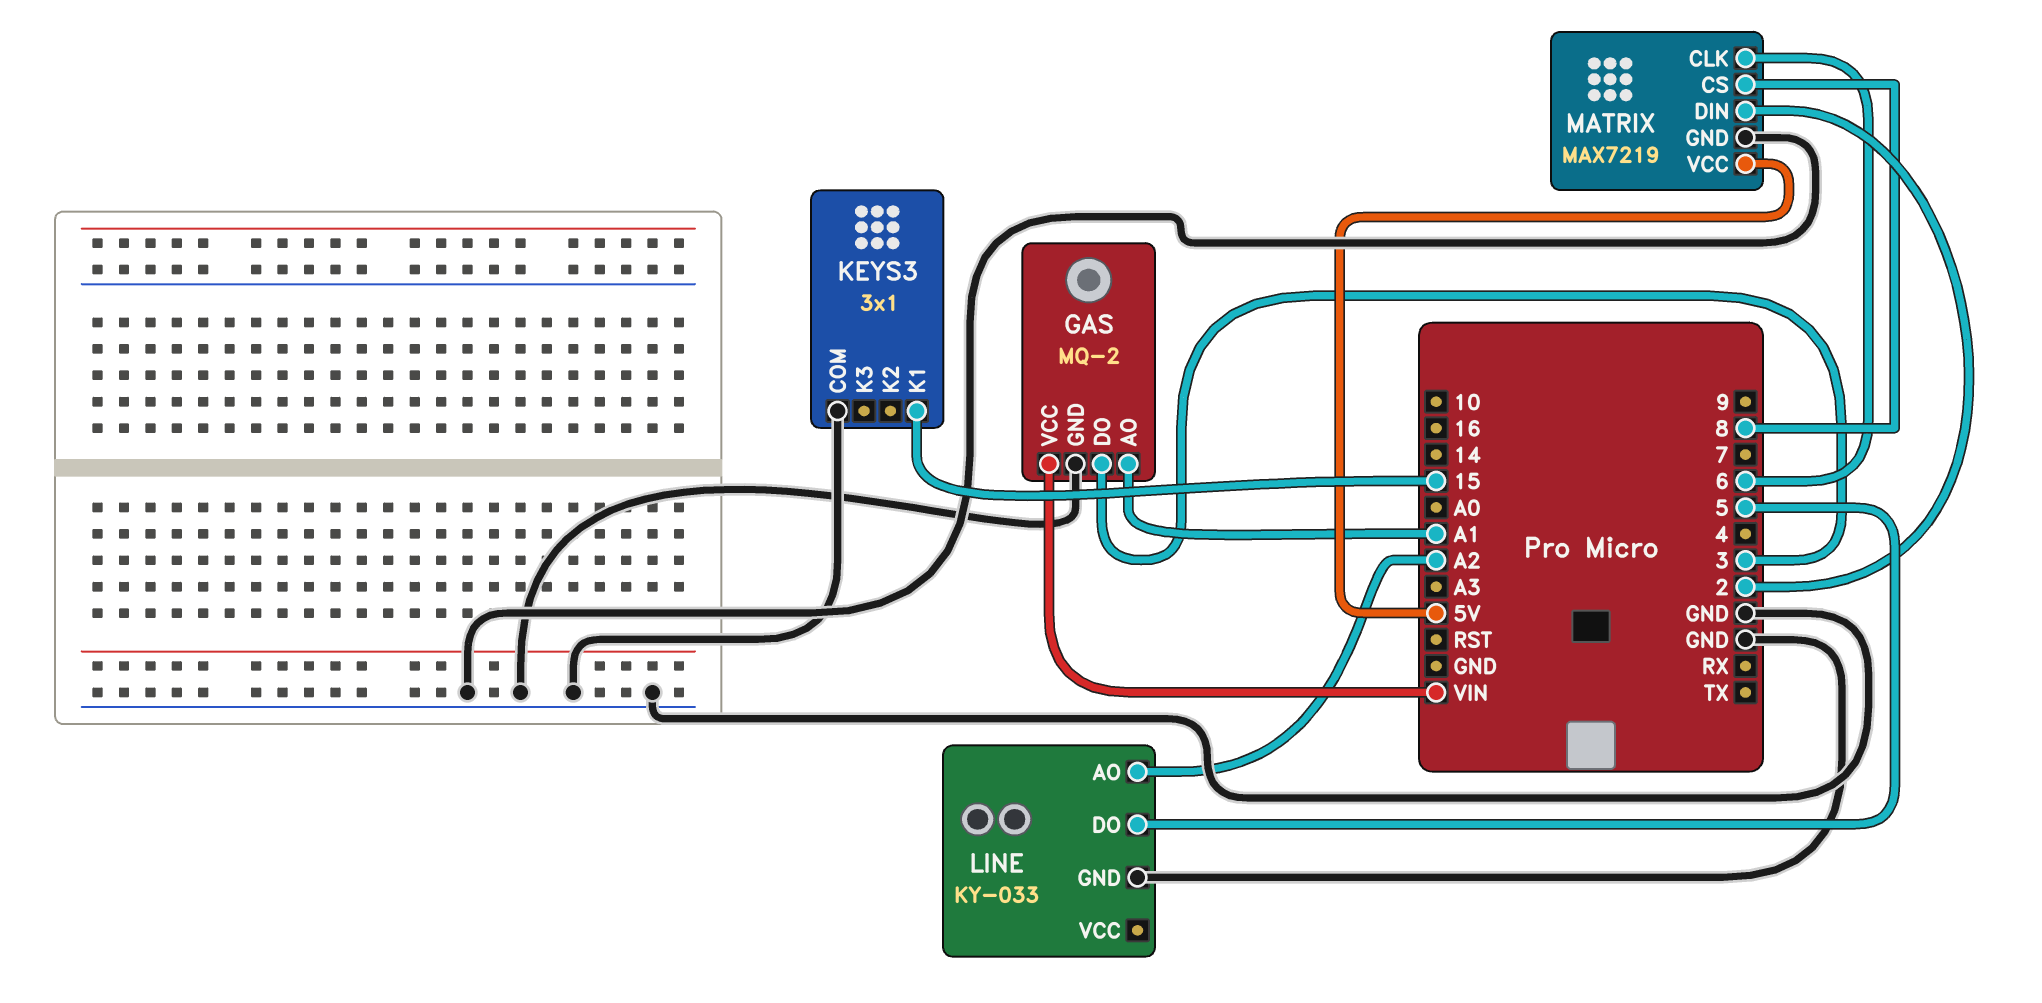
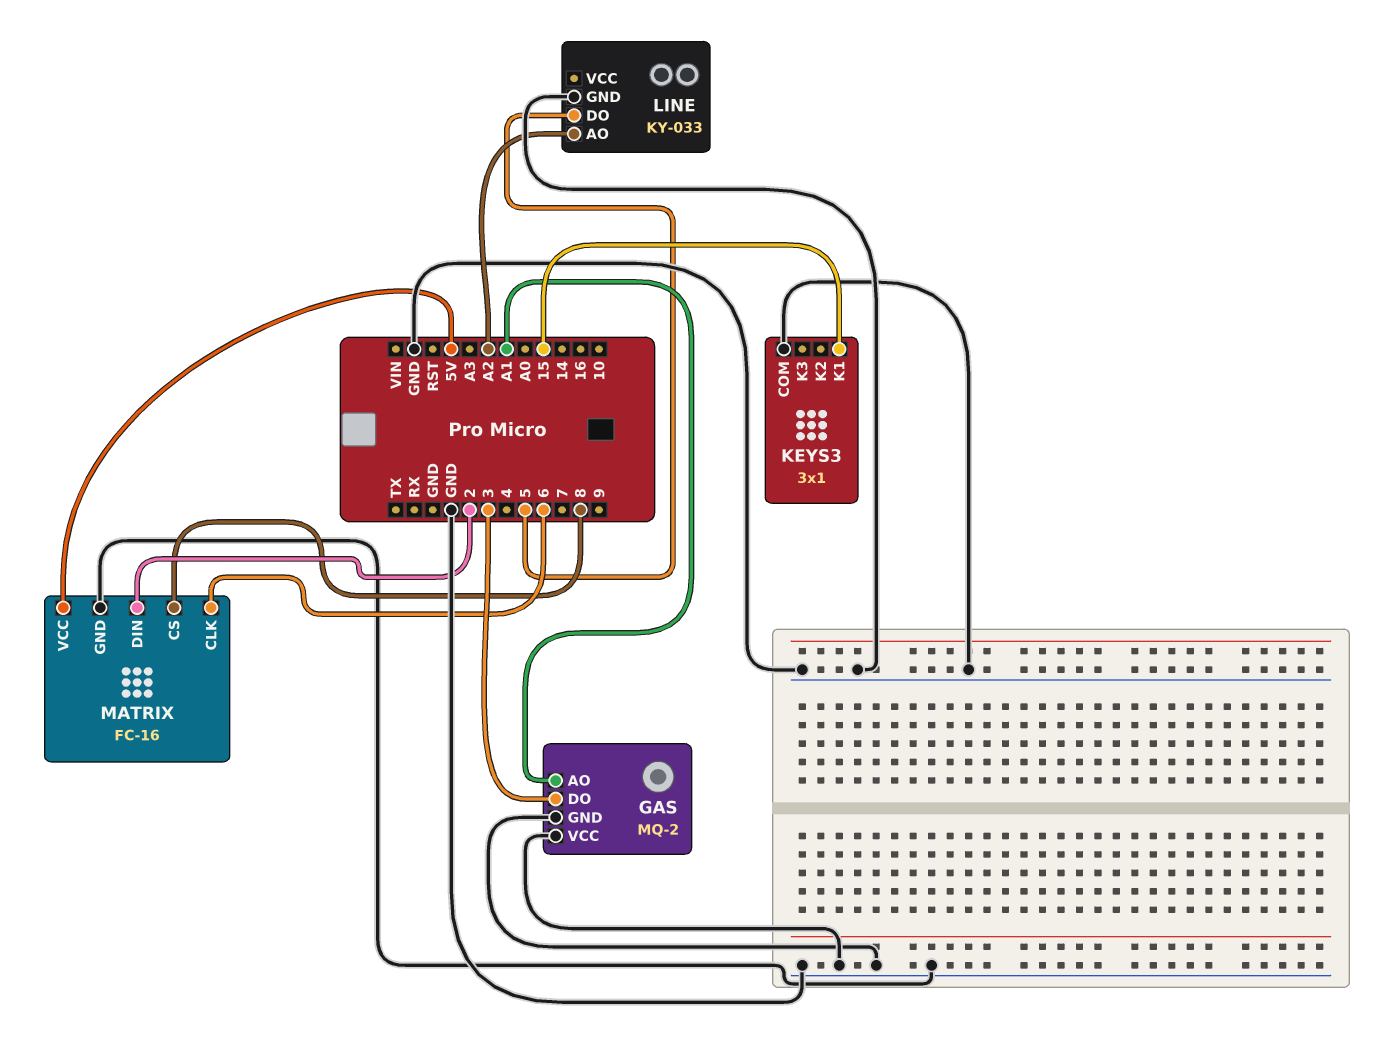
GAS pin VCC: VIN -> GND
MATRIX: MAX7219 -> FC-16

